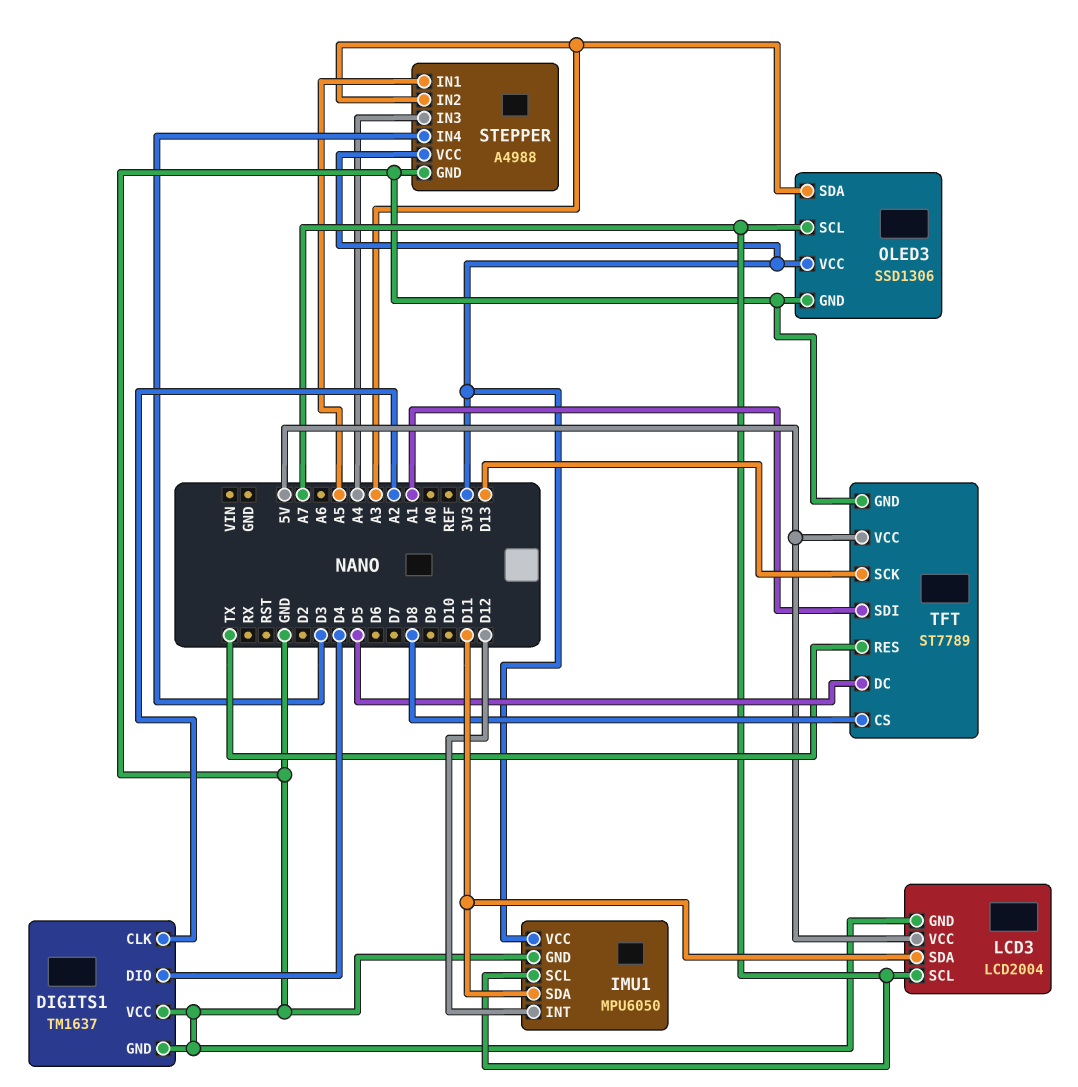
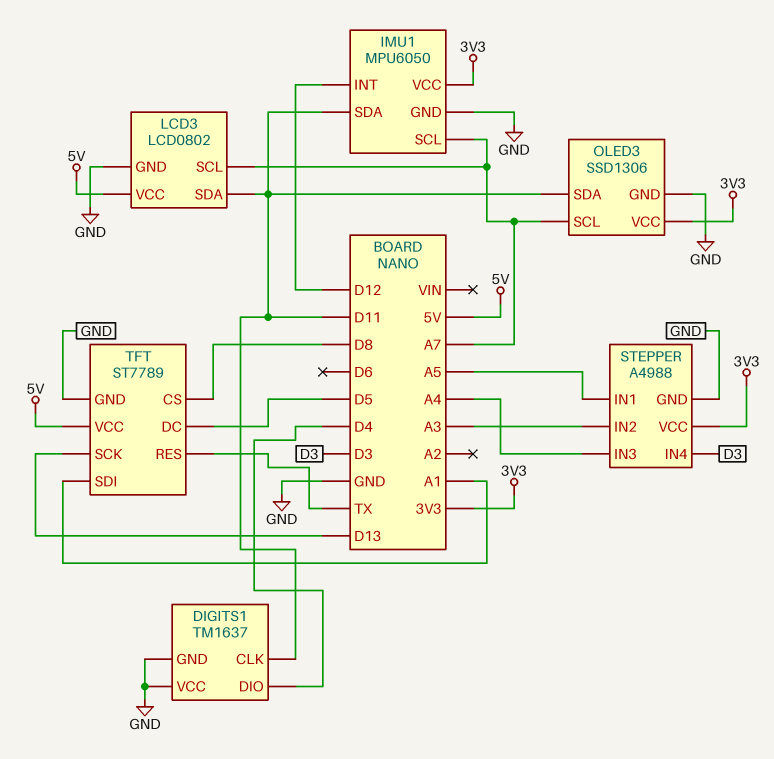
DIGITS1 pin CLK: A2 -> D11
LCD3: LCD2004 -> LCD0802
OLED3 pin SDA: A3 -> D11

